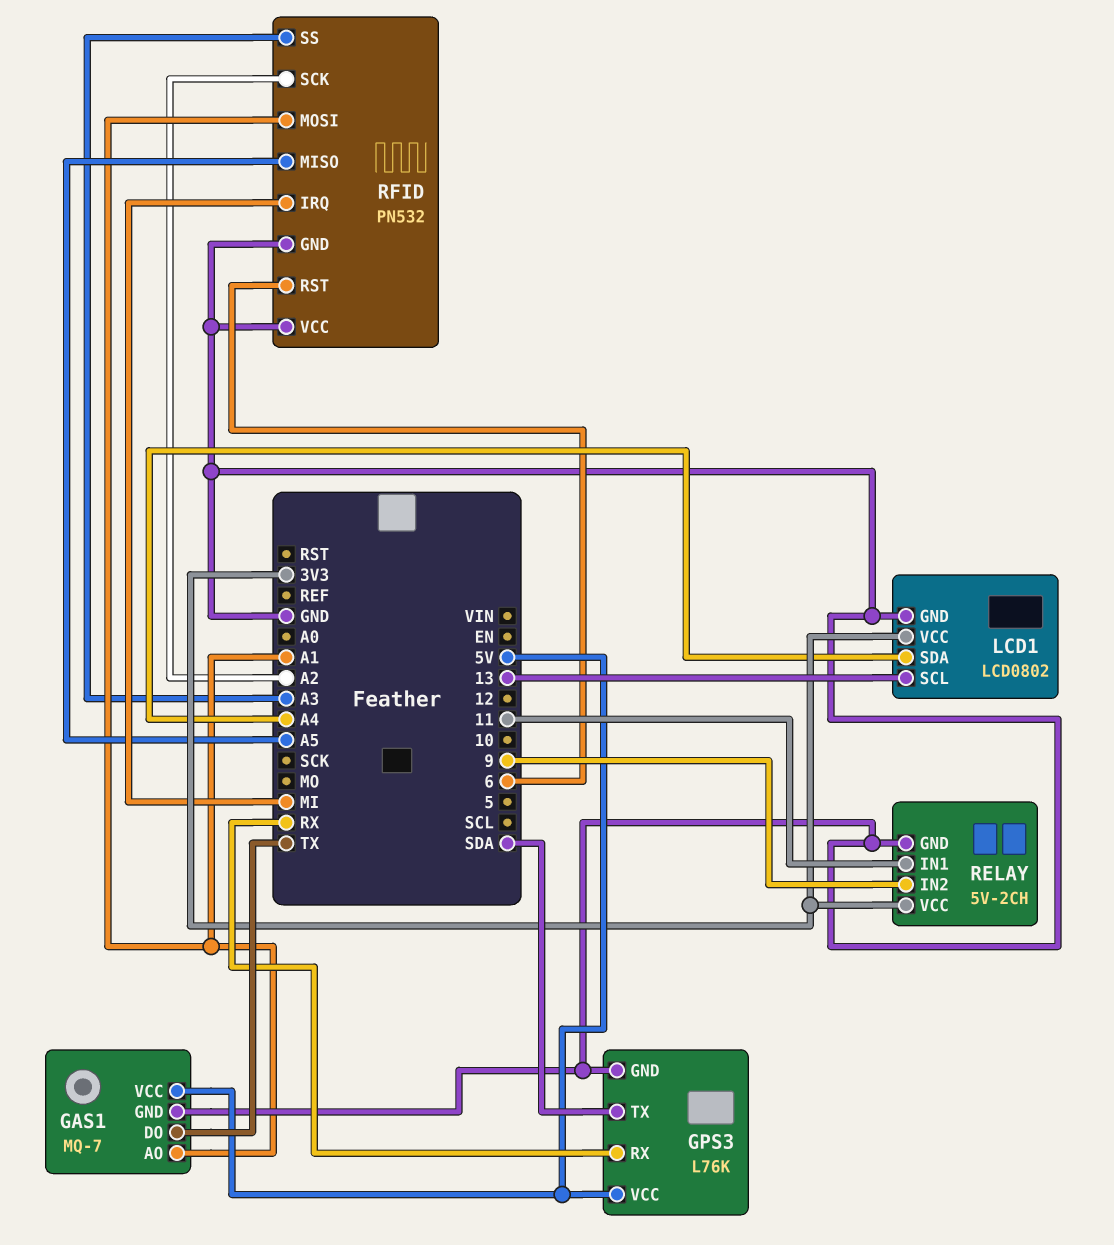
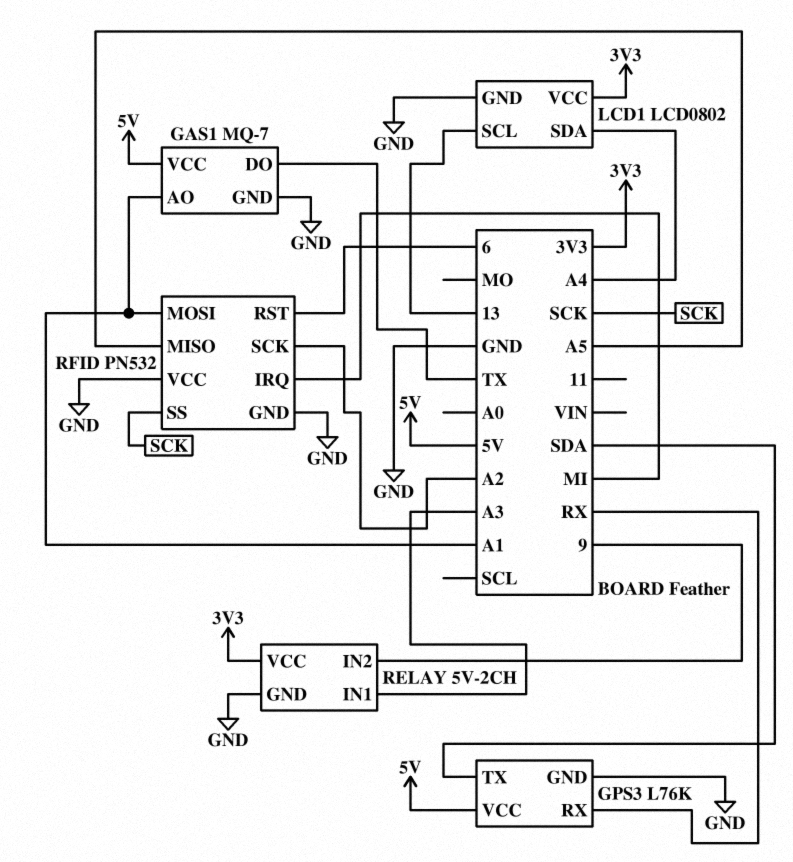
RELAY pin IN1: 11 -> A3
RFID pin SS: A3 -> SCK

